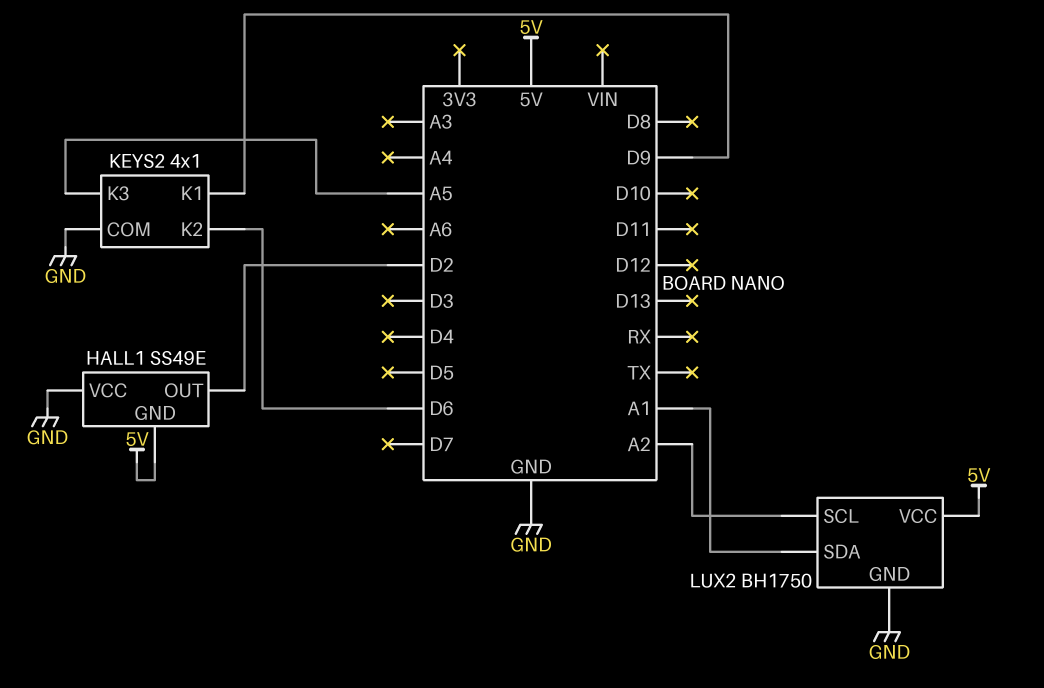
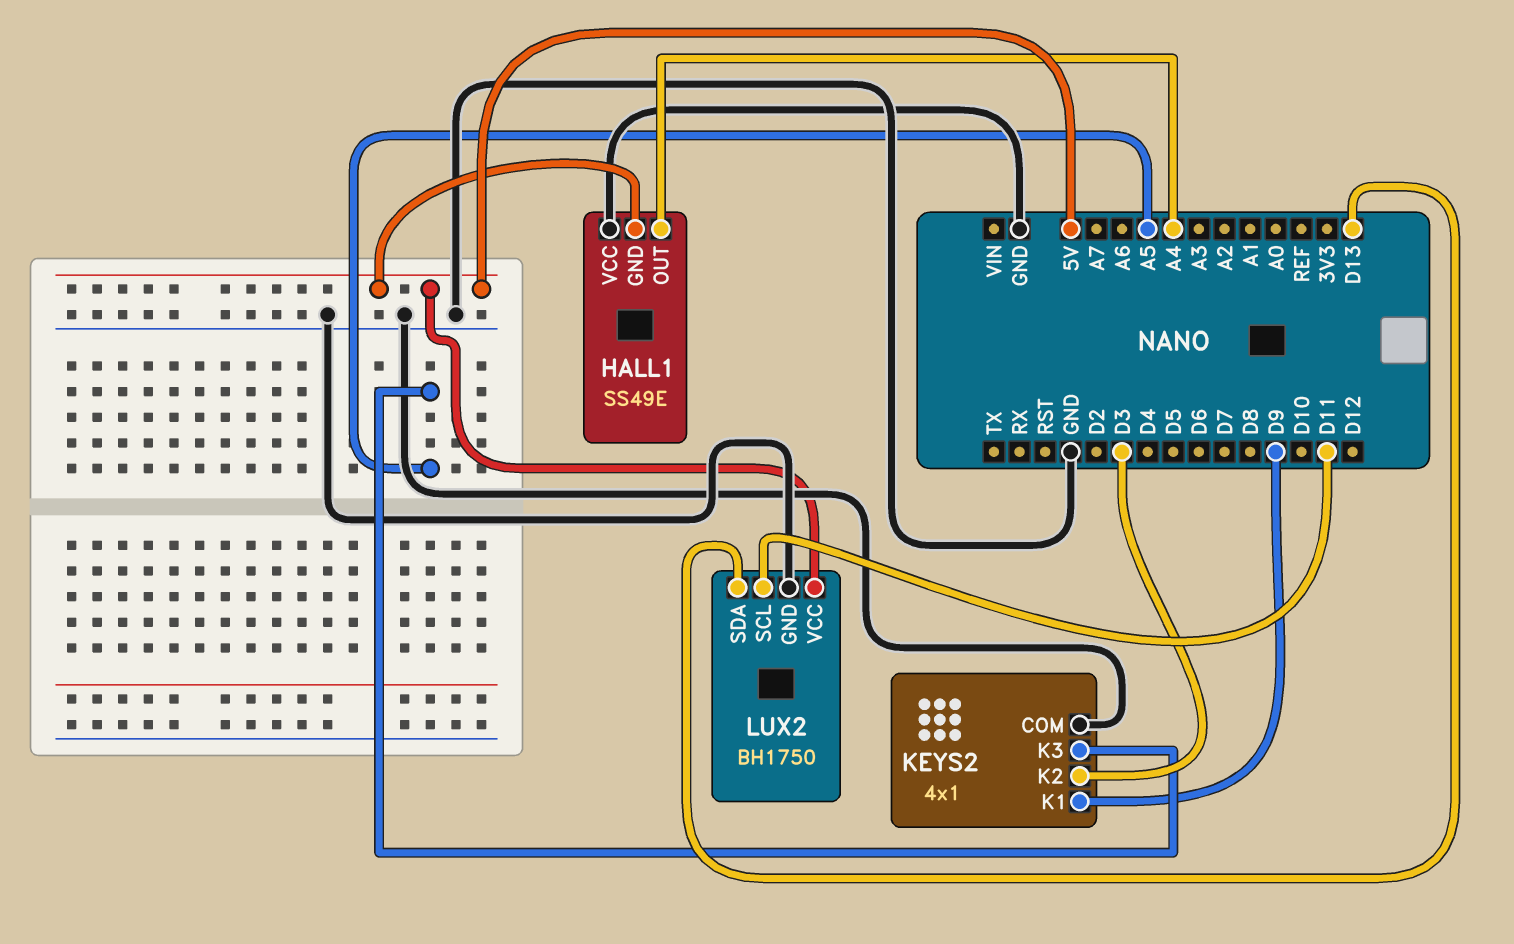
HALL1 pin OUT: D2 -> A4
KEYS2 pin K2: D6 -> D3
LUX2 pin SCL: A2 -> D11
LUX2 pin SDA: A1 -> D13

